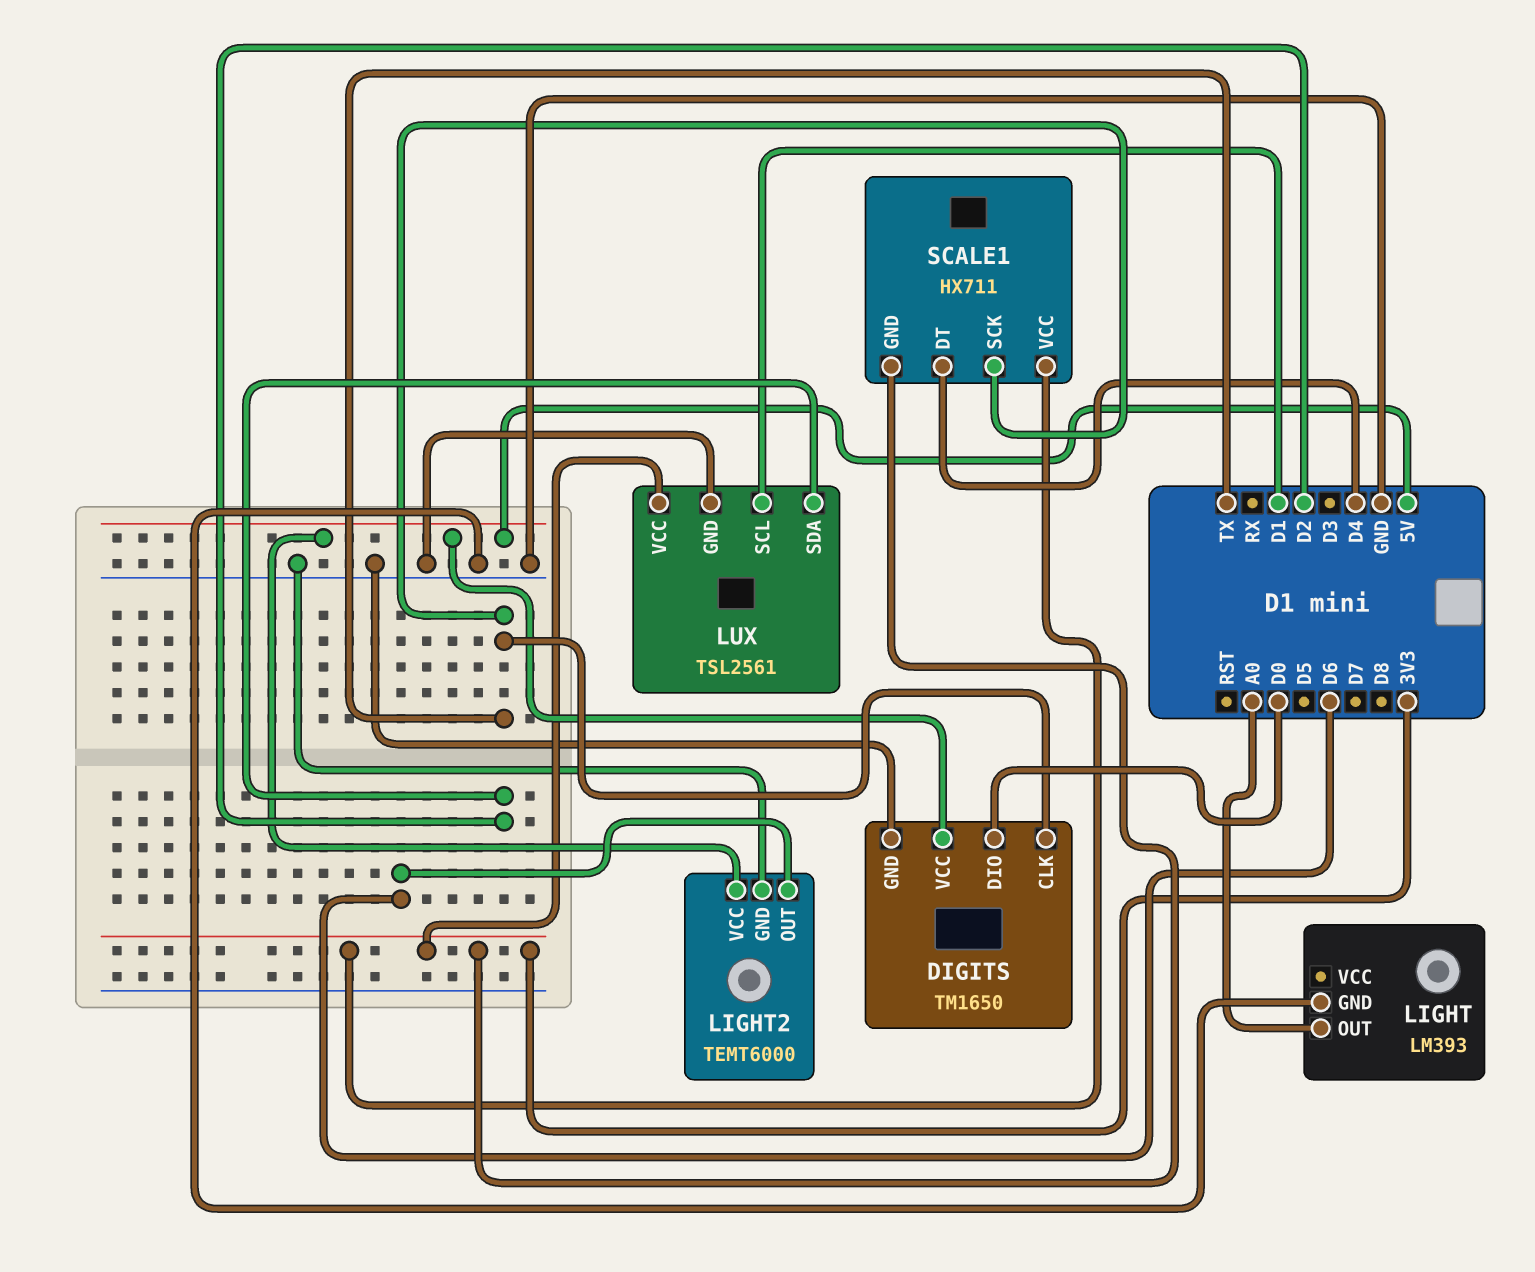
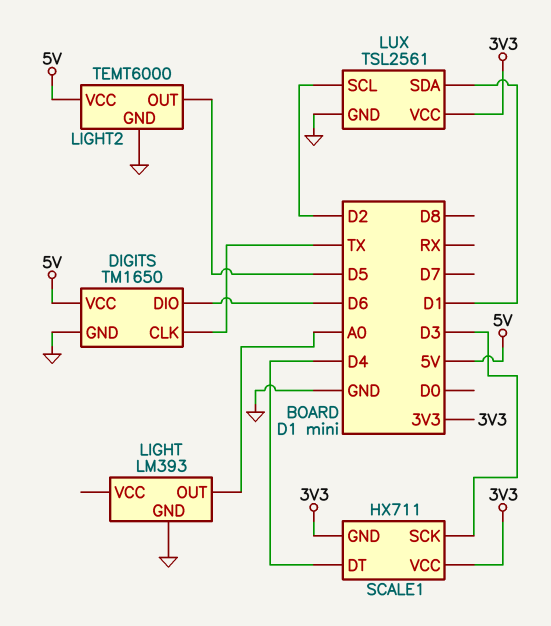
DIGITS pin DIO: D0 -> D6
LIGHT2 pin OUT: D6 -> D5
LUX pin SCL: D1 -> D2
LUX pin SDA: D2 -> D1
SCALE1 pin SCK: TX -> D3

